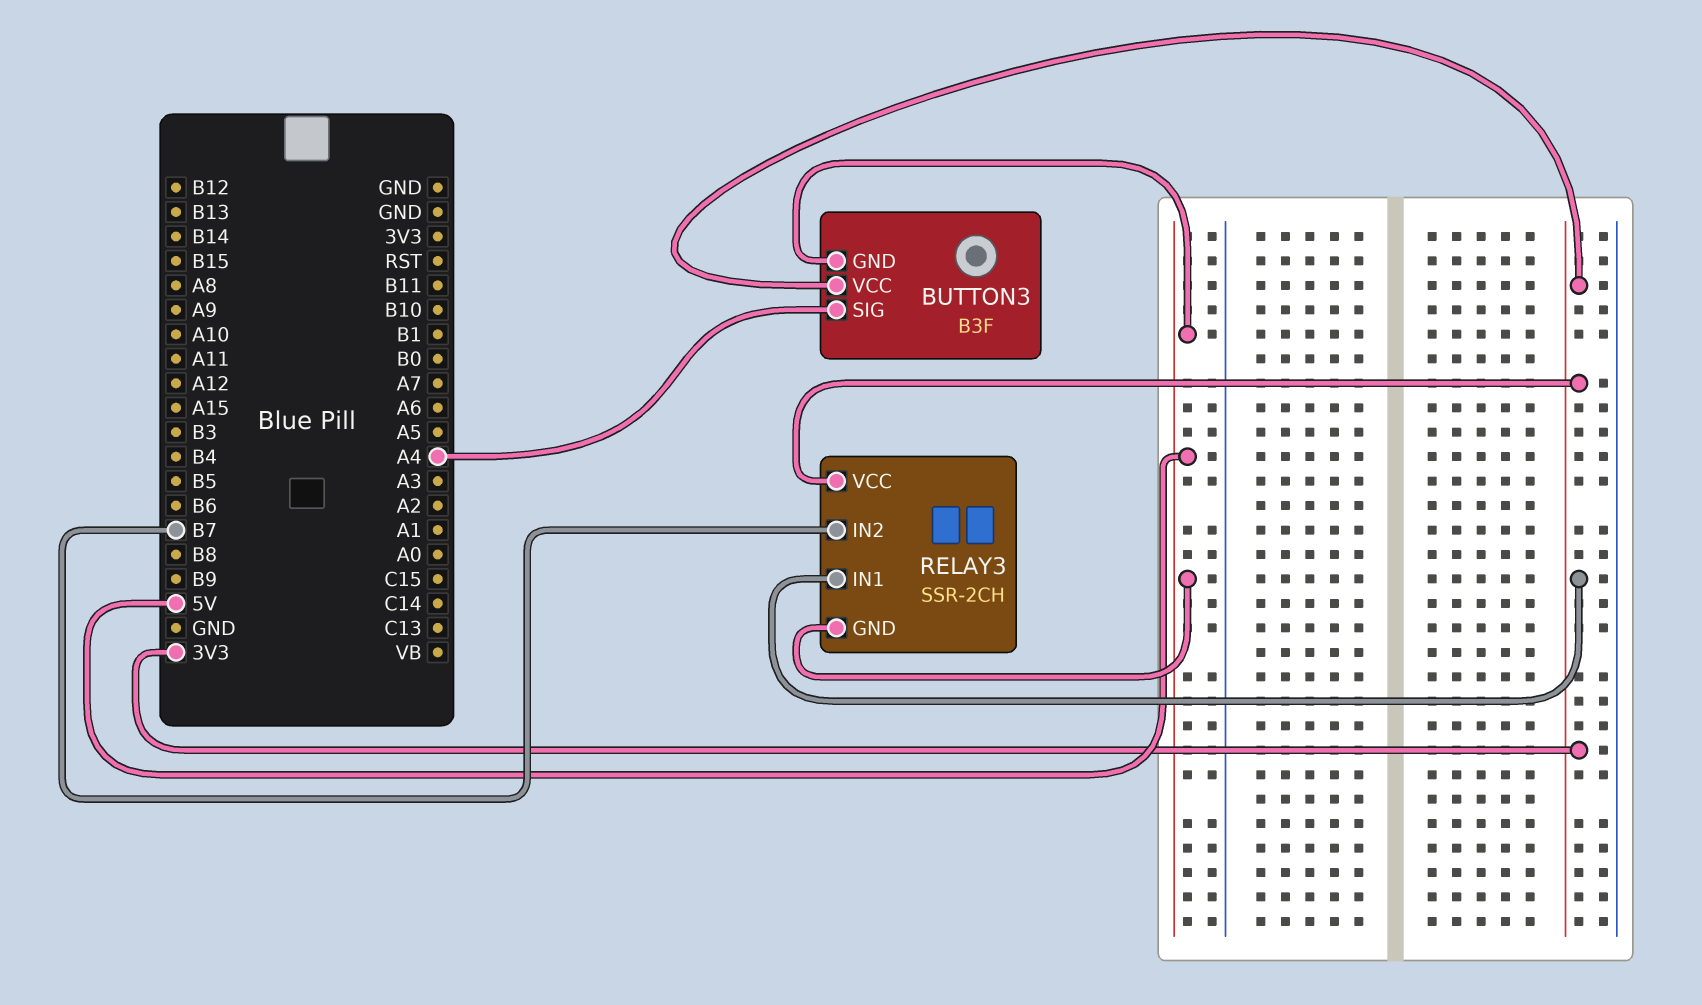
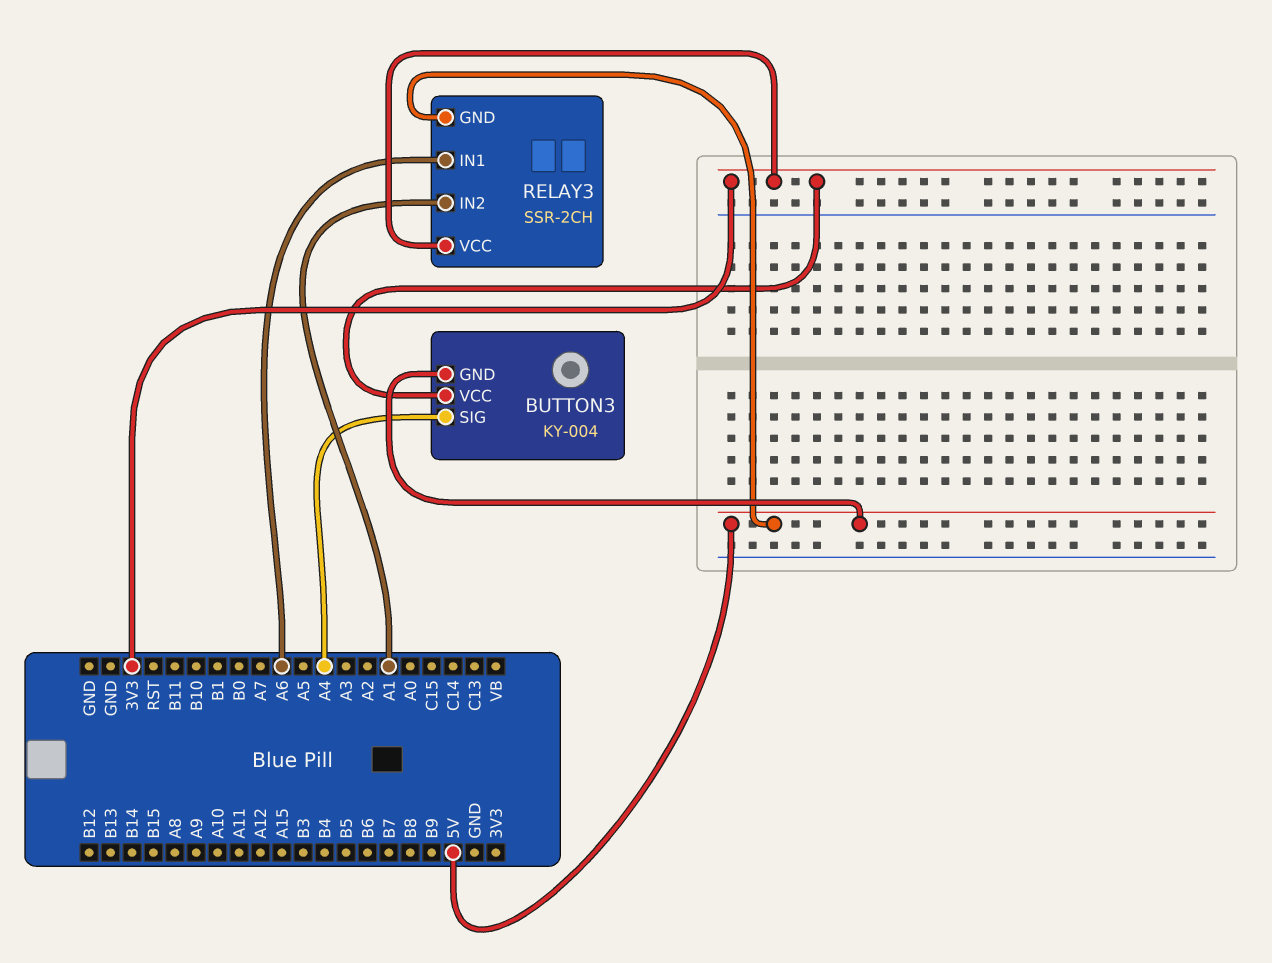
BUTTON3: B3F -> KY-004
RELAY3 pin IN1: 3V3 -> A6
RELAY3 pin IN2: B7 -> A1

